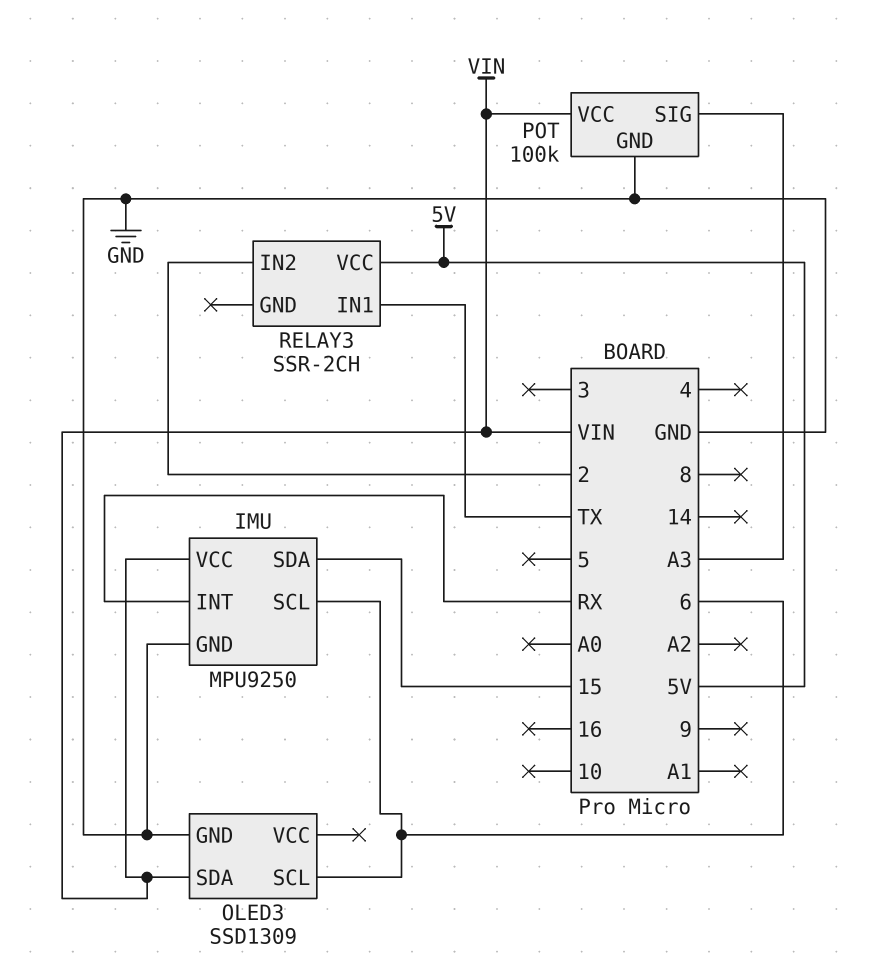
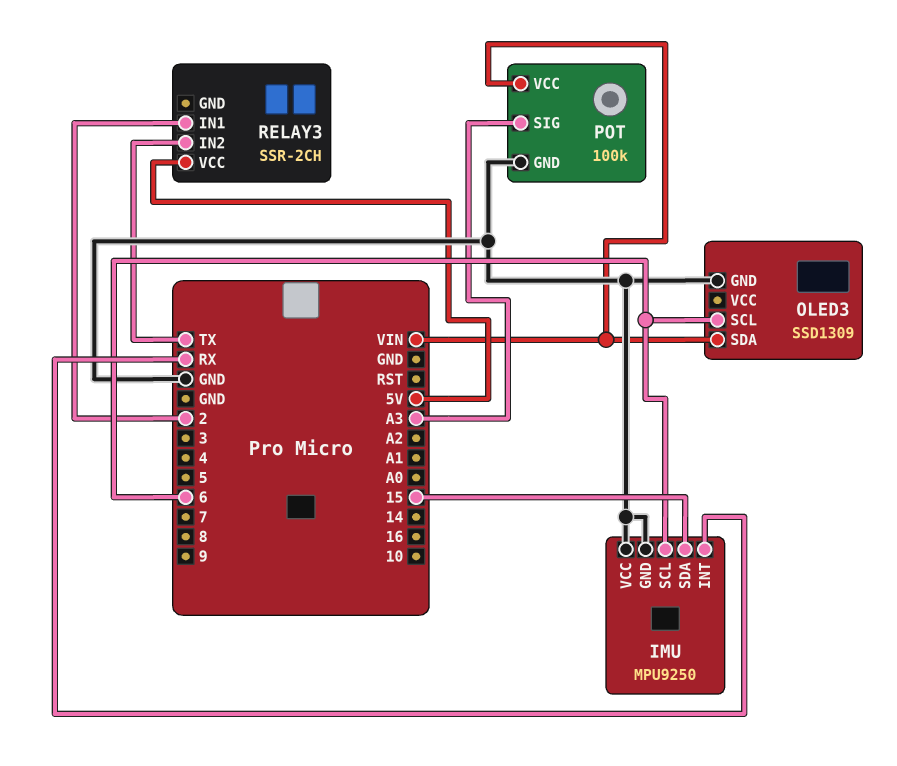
IMU pin VCC: VIN -> GND
RELAY3 pin IN1: TX -> 2
RELAY3 pin IN2: 2 -> TX

